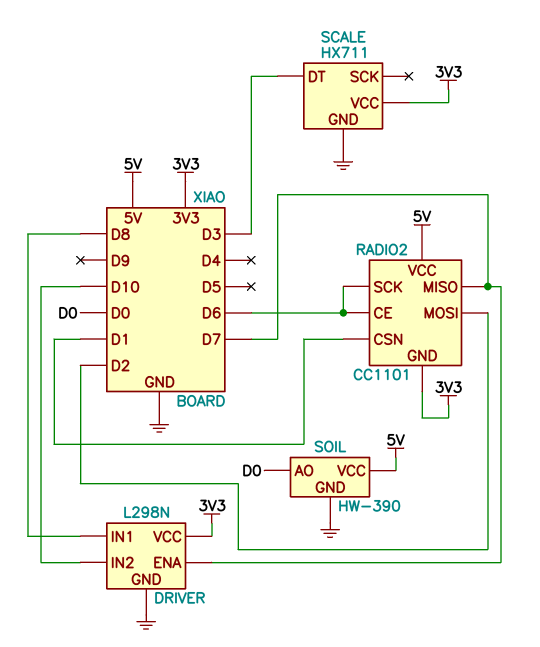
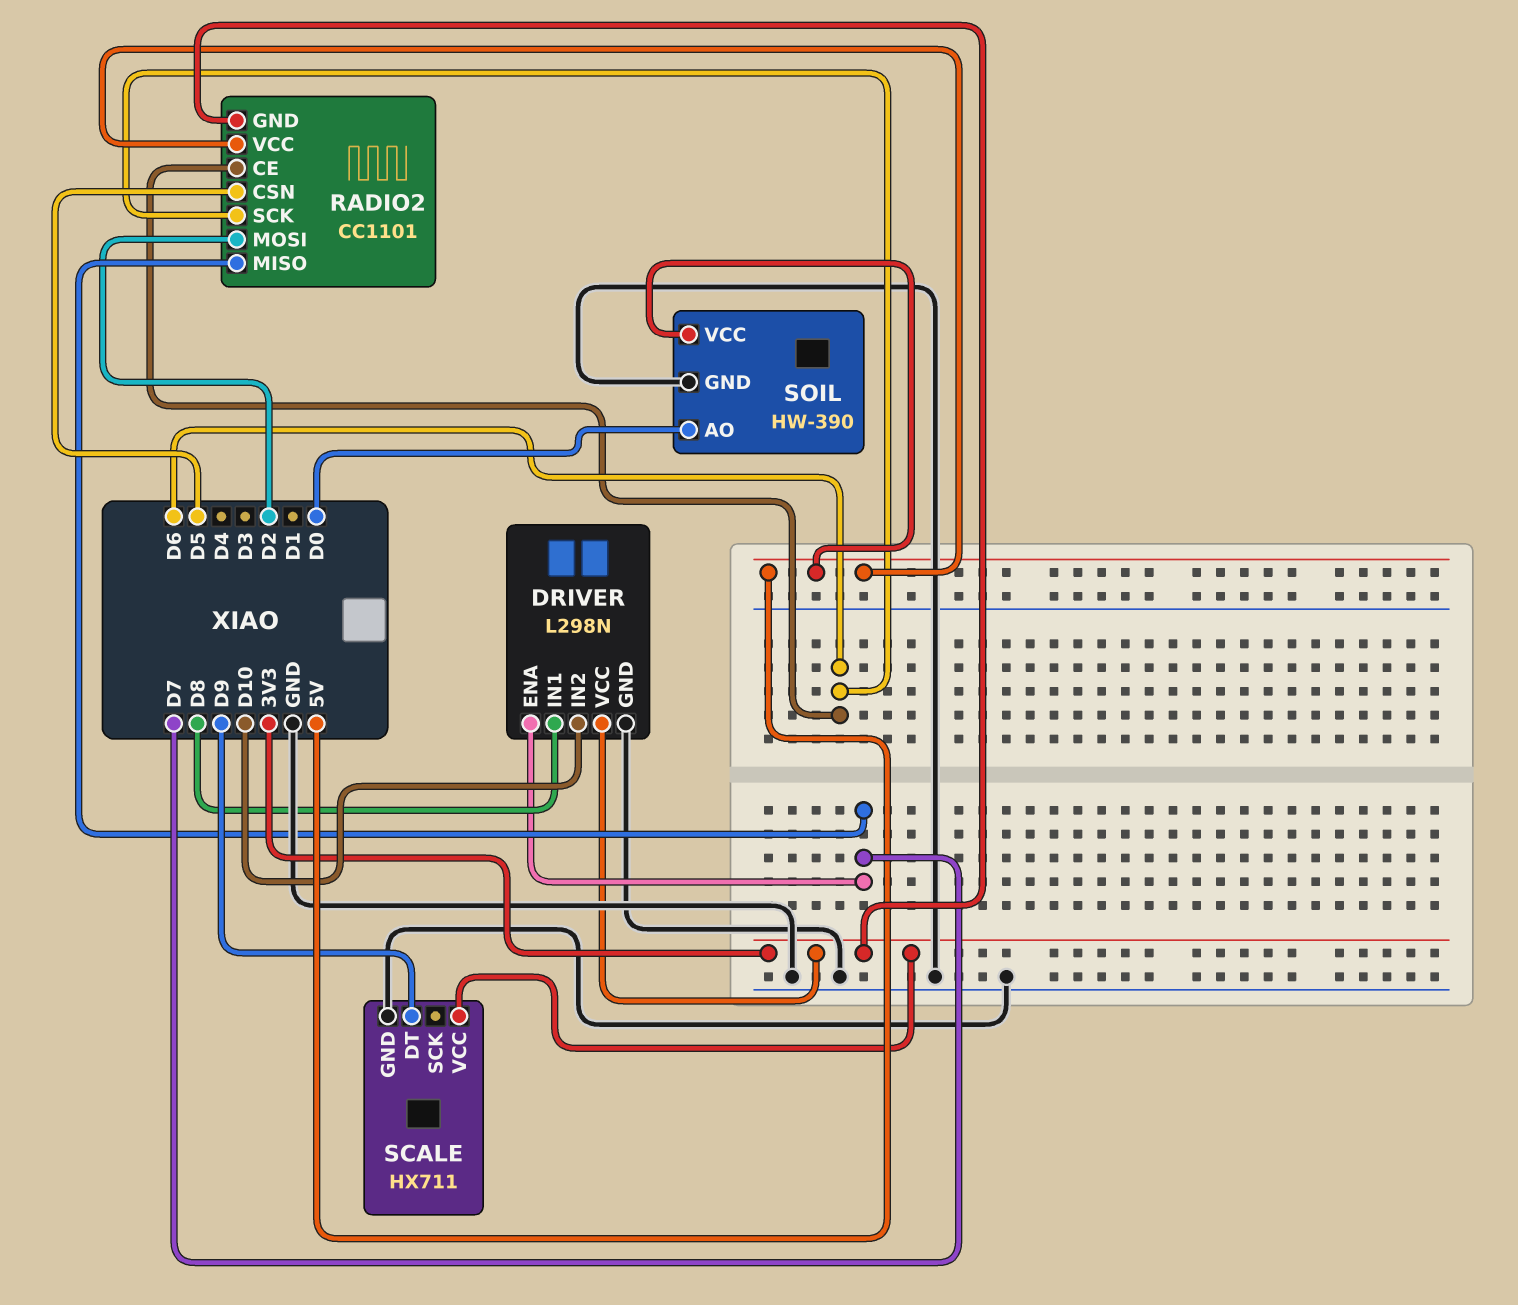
RADIO2 pin CSN: D1 -> D5
SCALE pin DT: D3 -> D9

